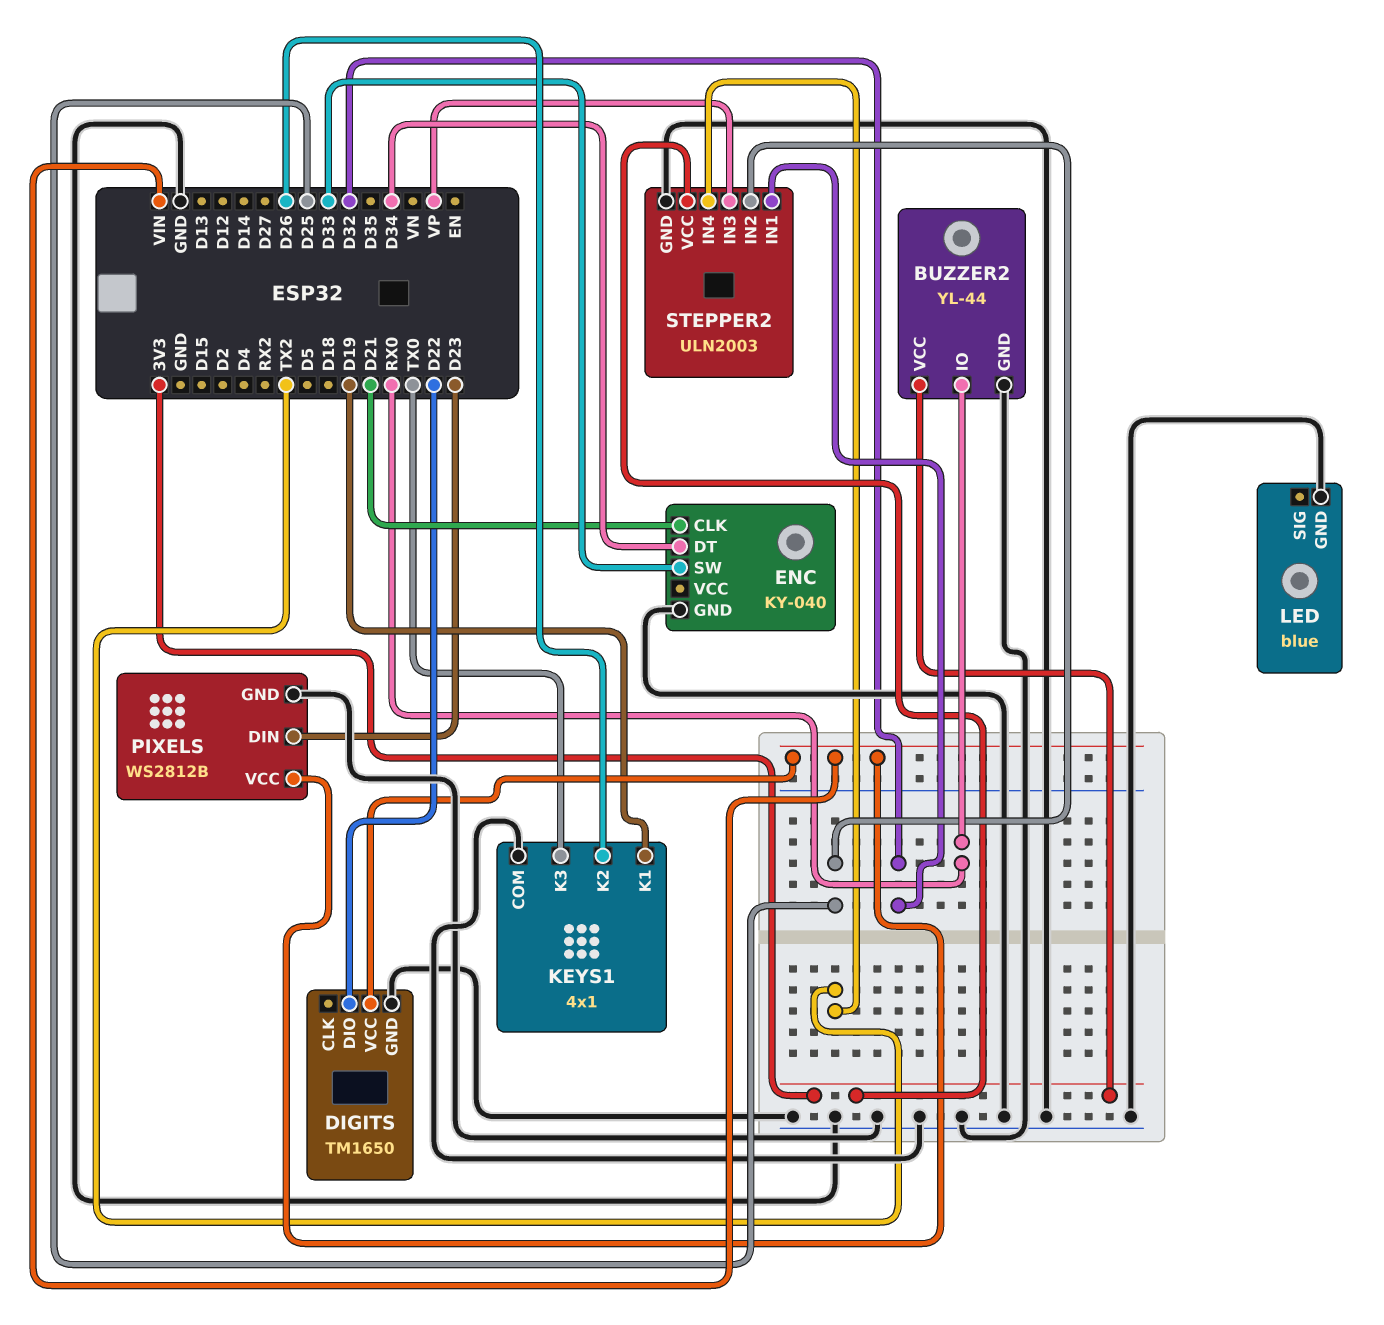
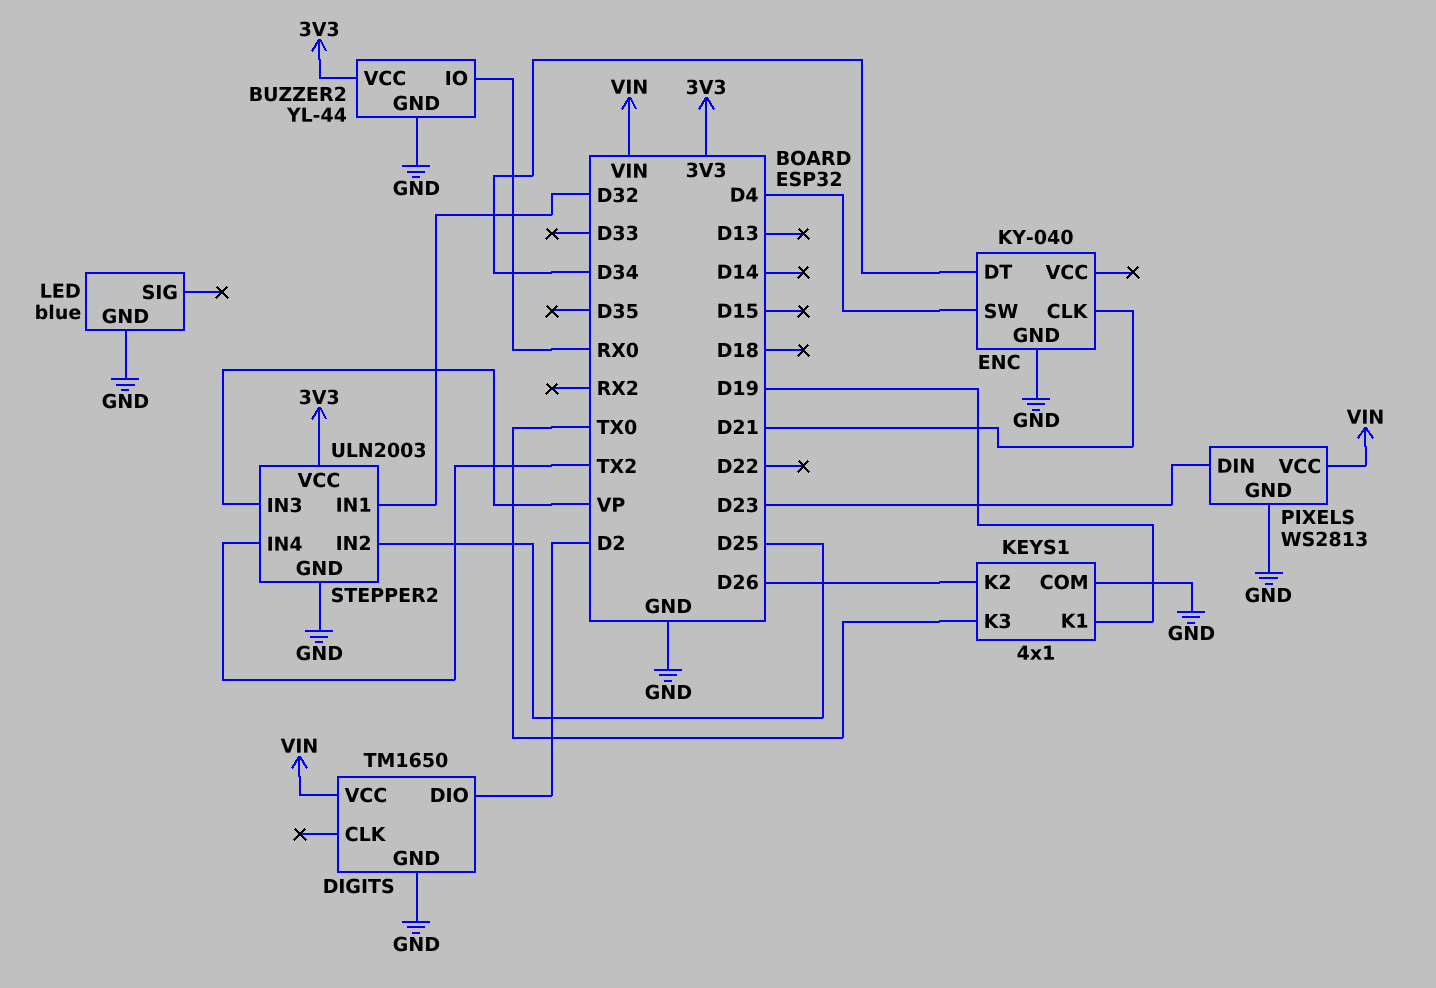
DIGITS pin DIO: D22 -> D2
ENC pin SW: D33 -> D4
PIXELS: WS2812B -> WS2813

